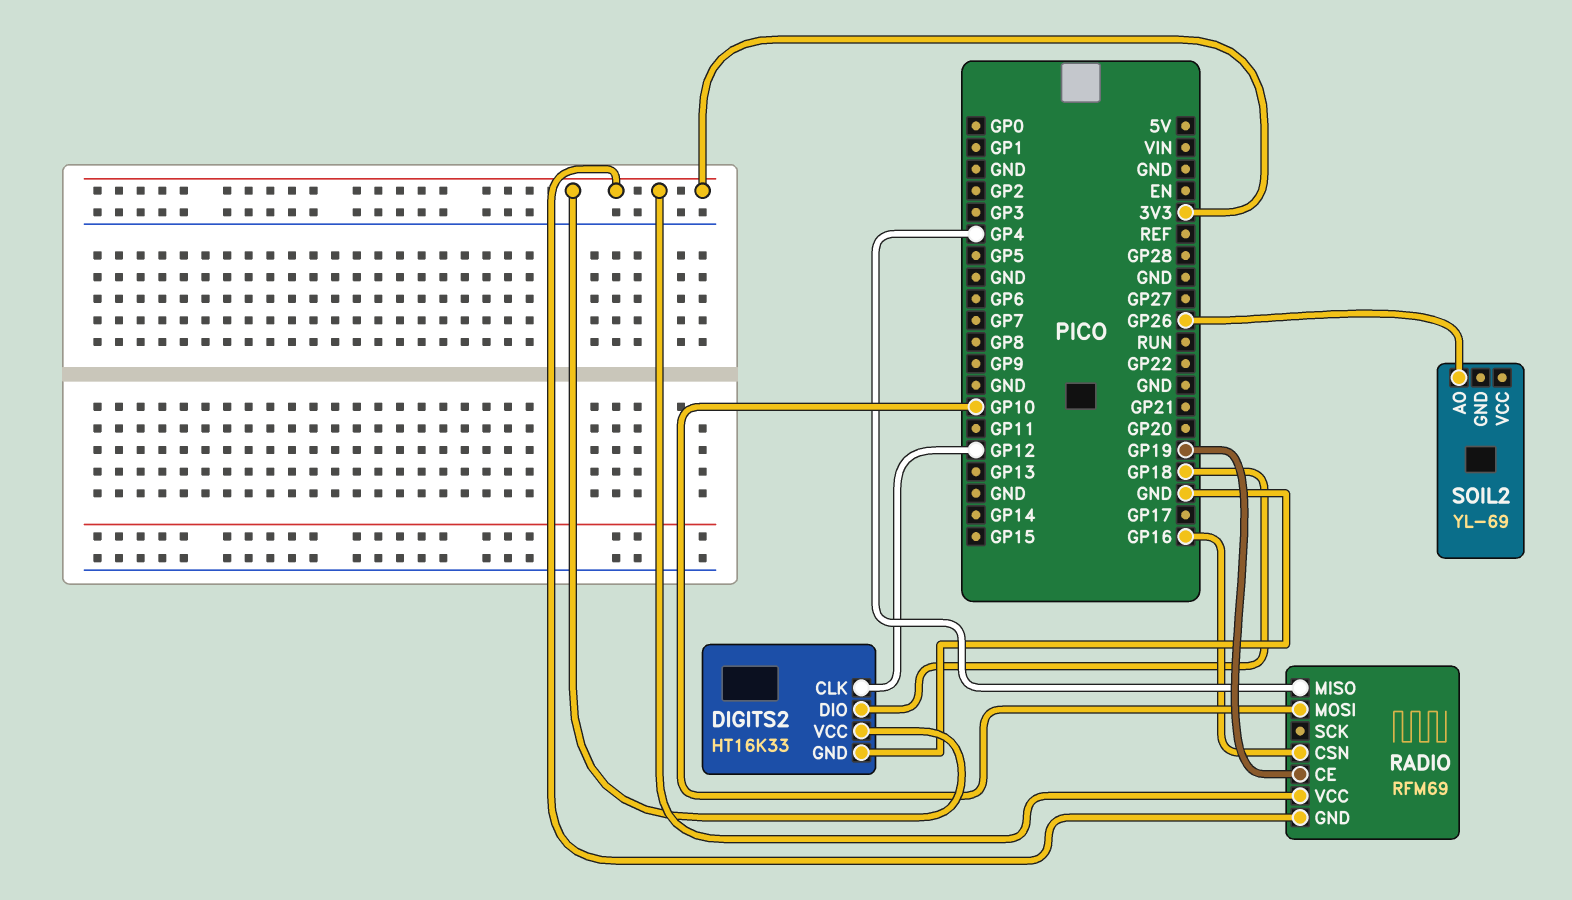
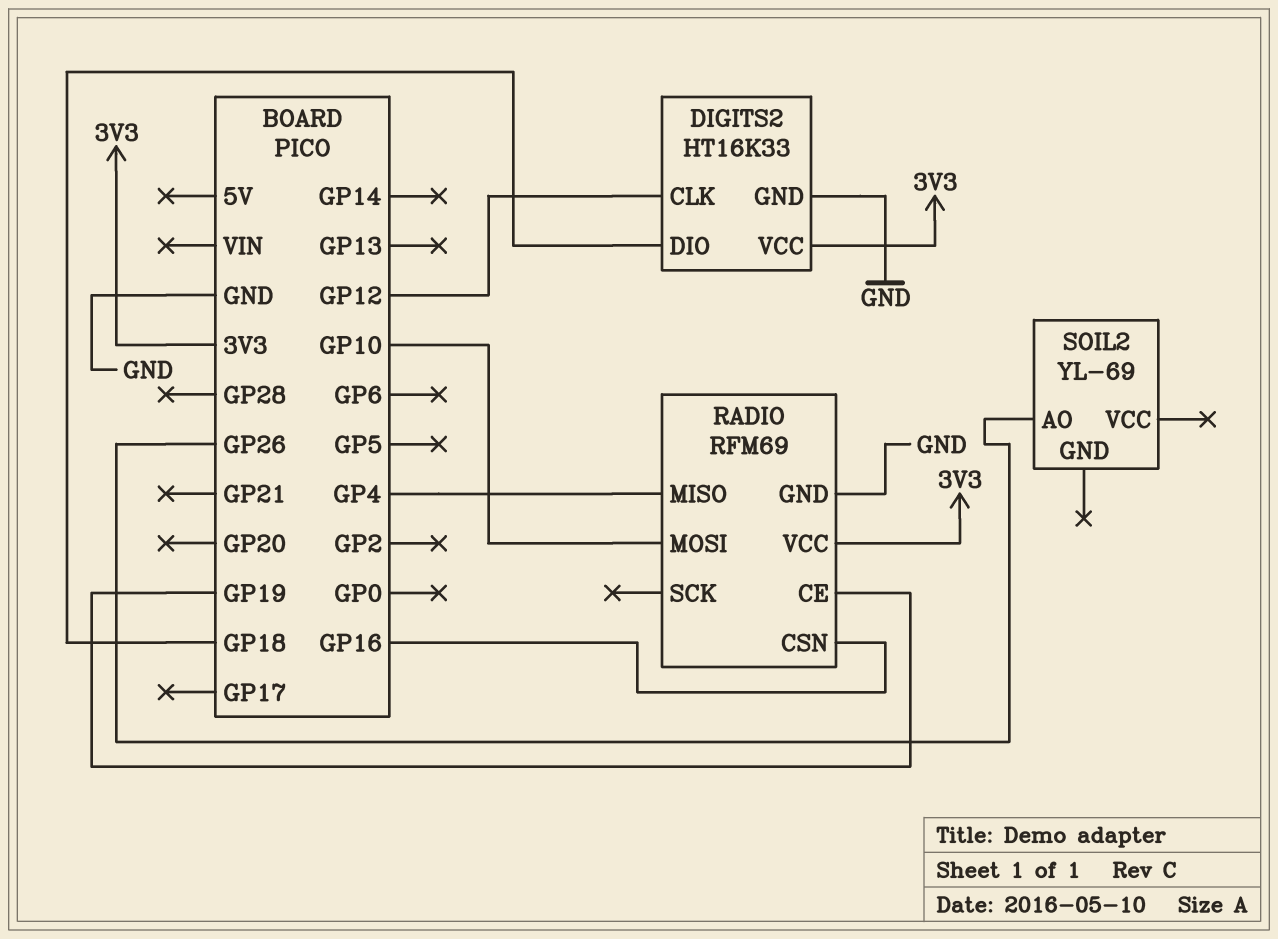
RADIO pin GND: 3V3 -> GND

